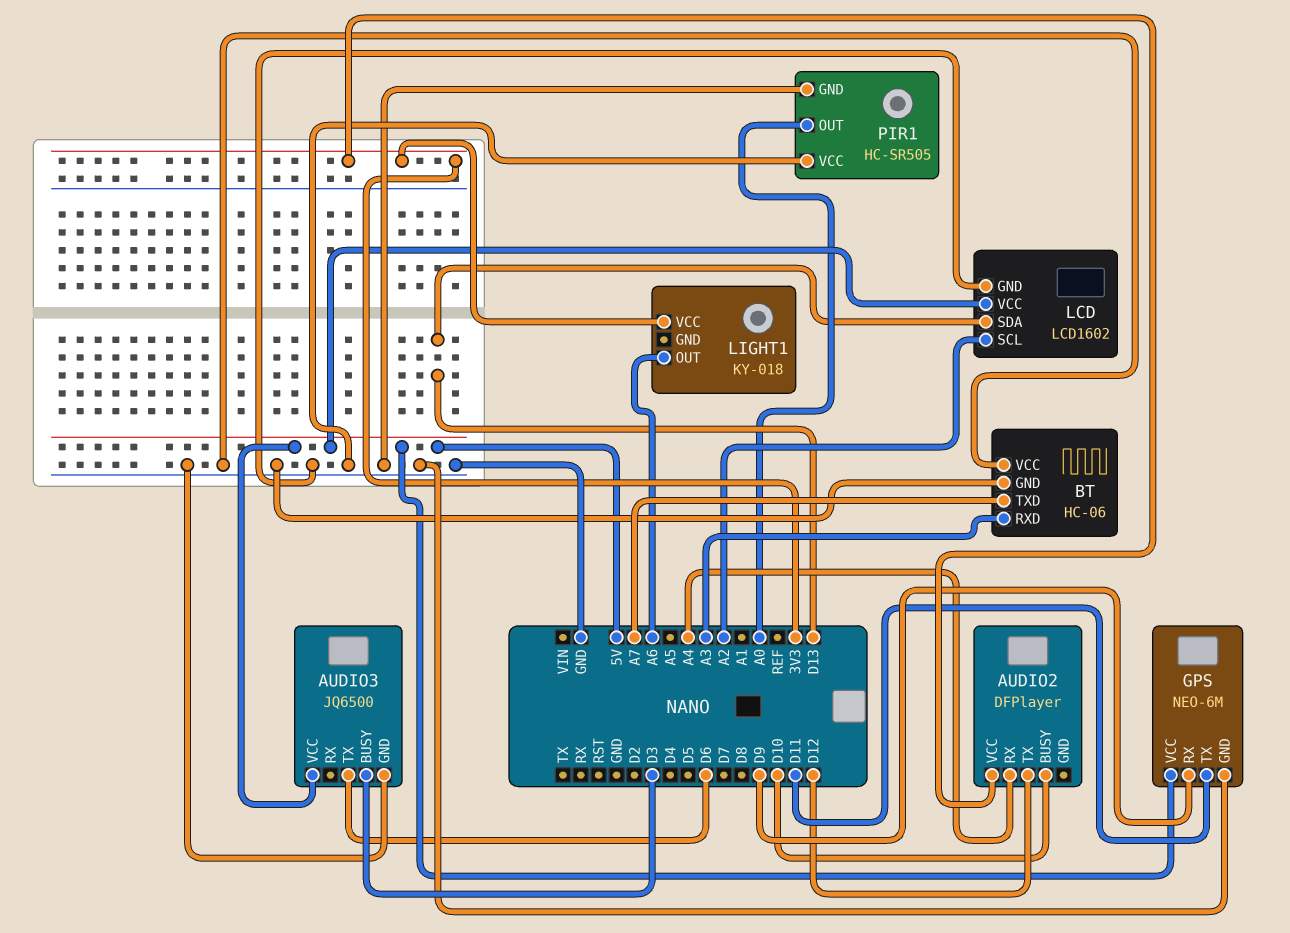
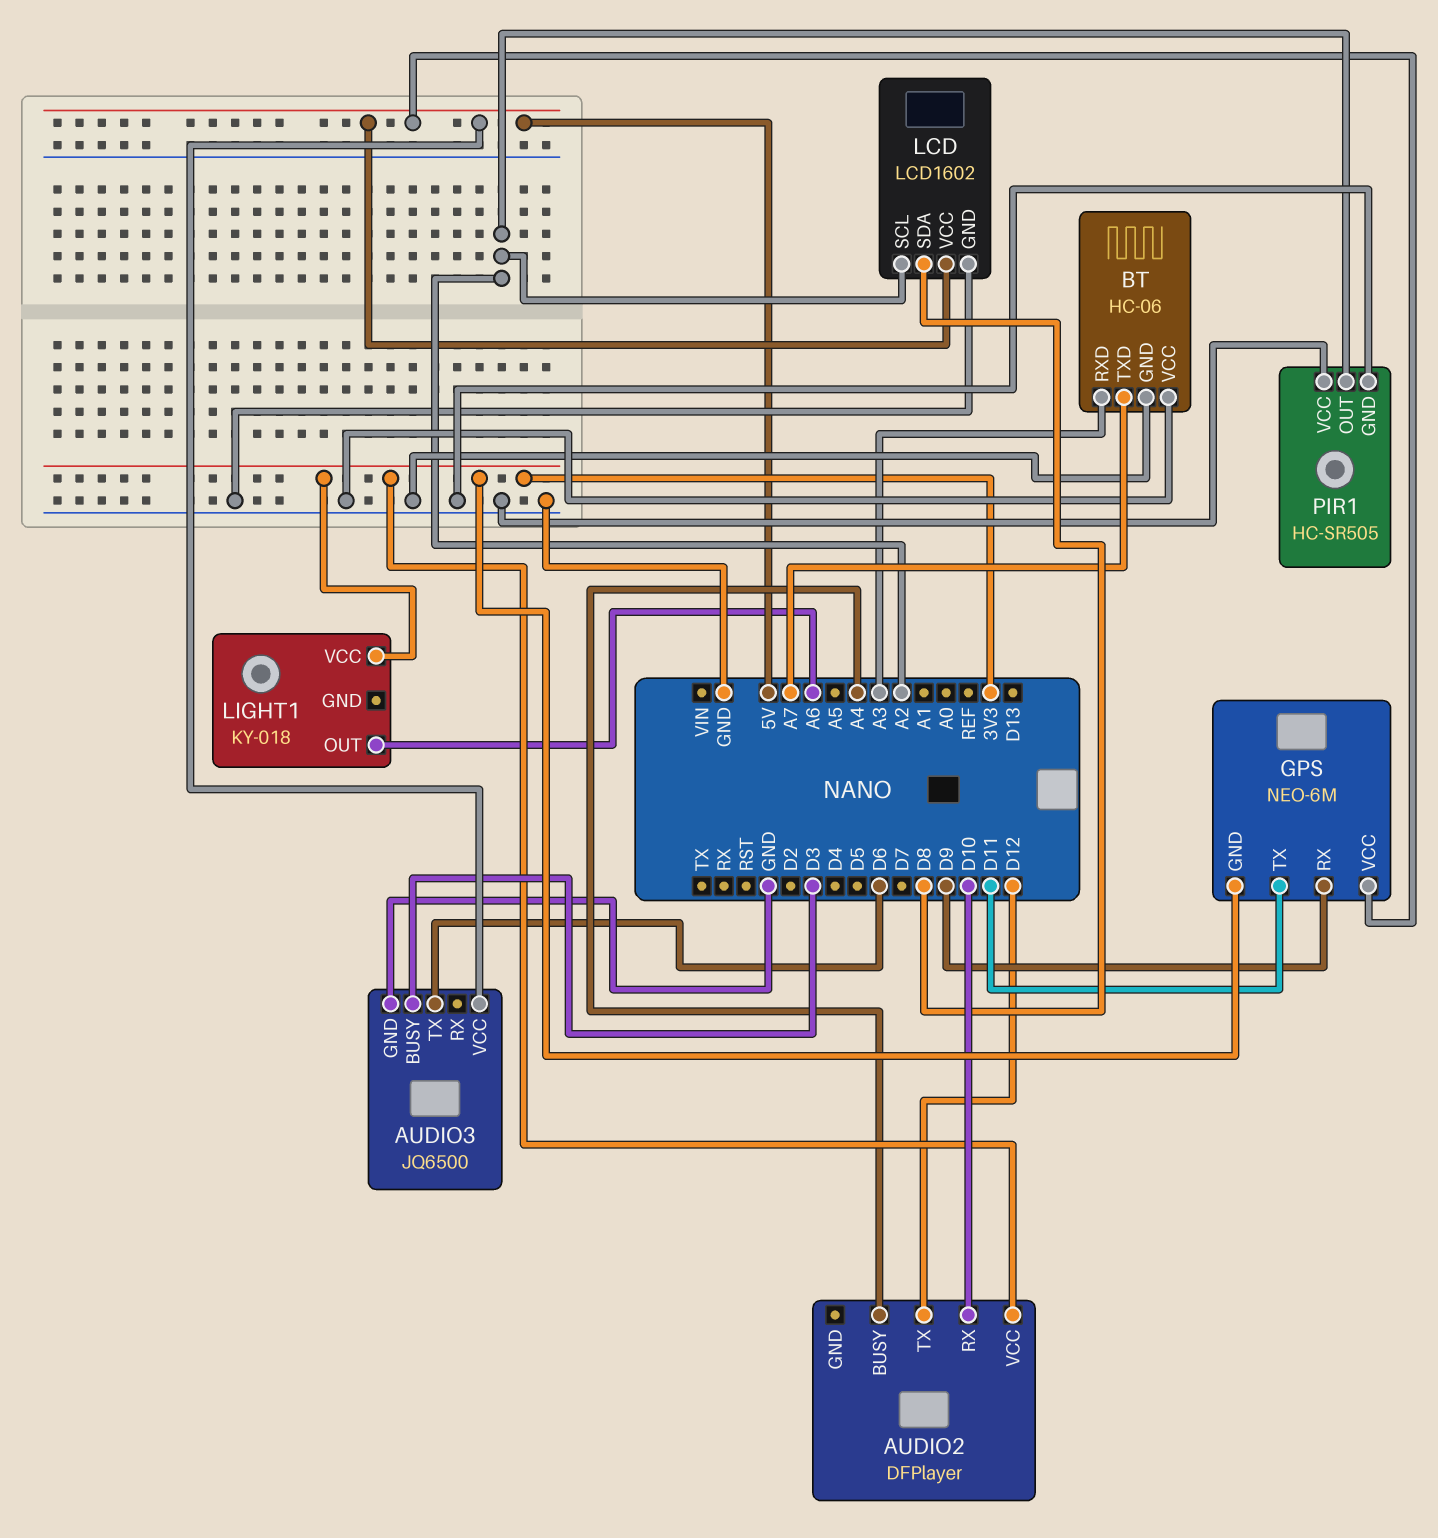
AUDIO2 pin BUSY: D10 -> A4
AUDIO2 pin RX: A4 -> D10
GPS pin GND: GND -> 3V3
LCD pin SDA: D13 -> D8
PIR1 pin OUT: A0 -> A2

